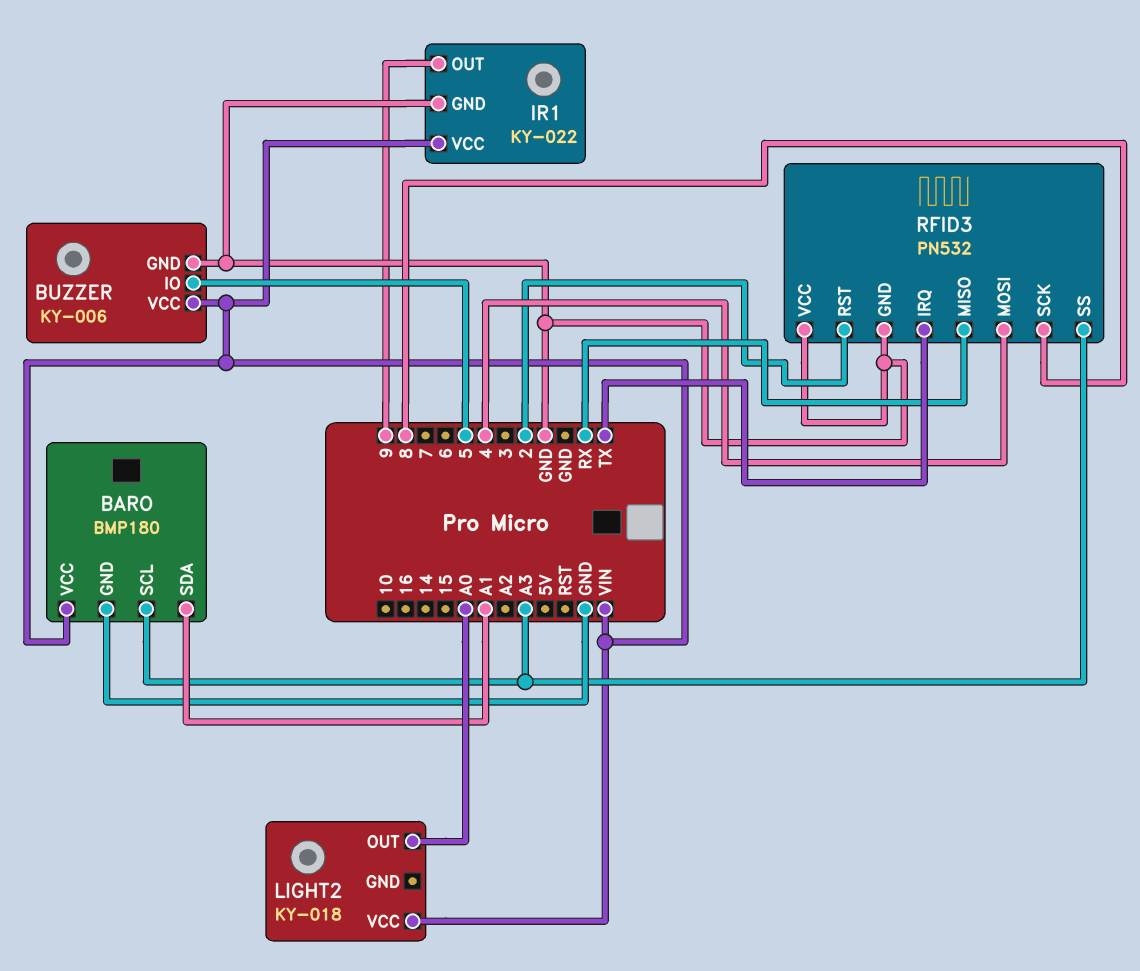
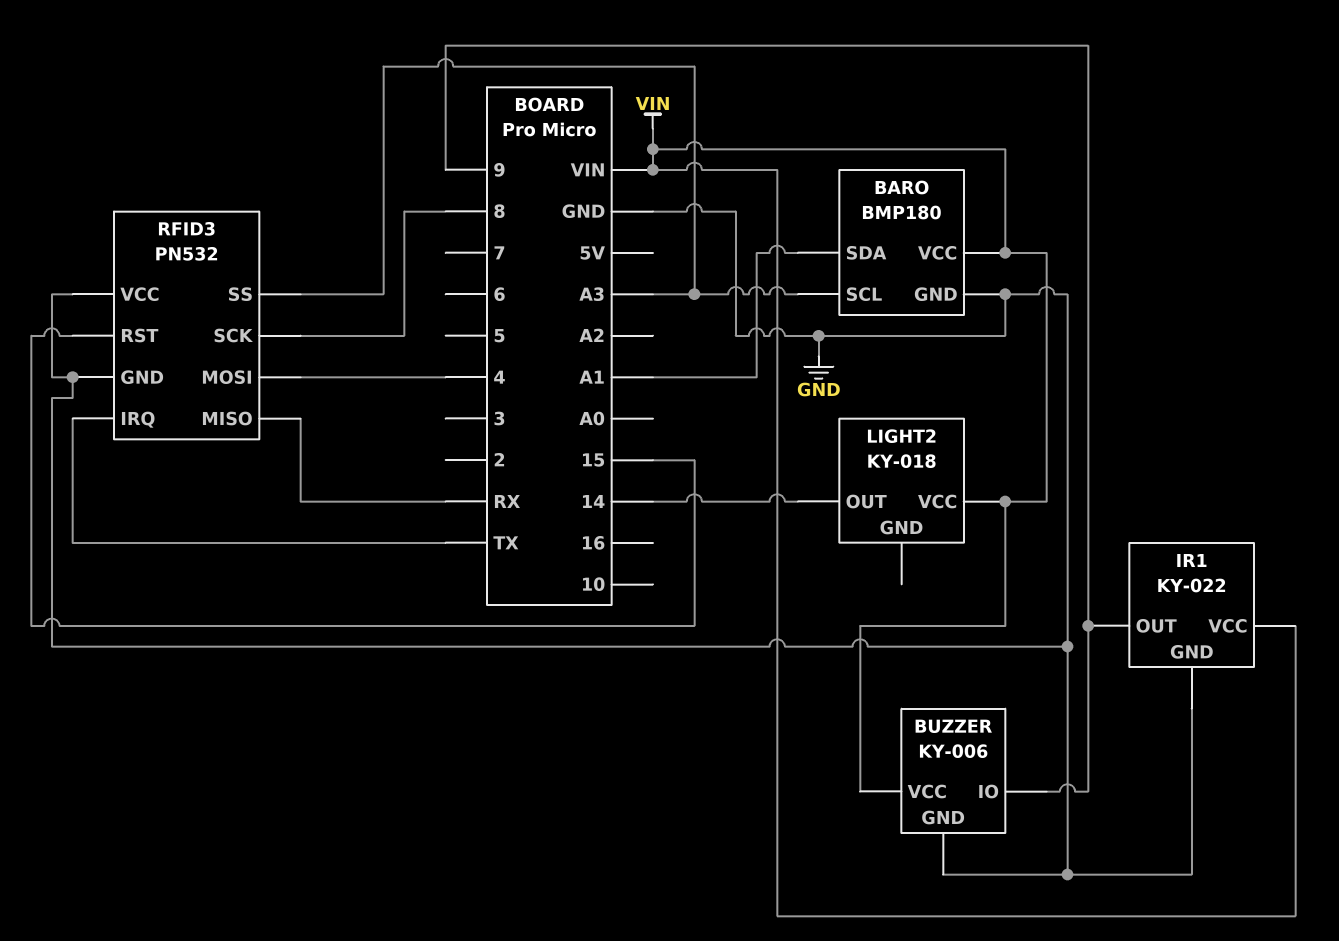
BUZZER pin IO: 5 -> 9
LIGHT2 pin OUT: A0 -> 14
RFID3 pin RST: 2 -> 15

